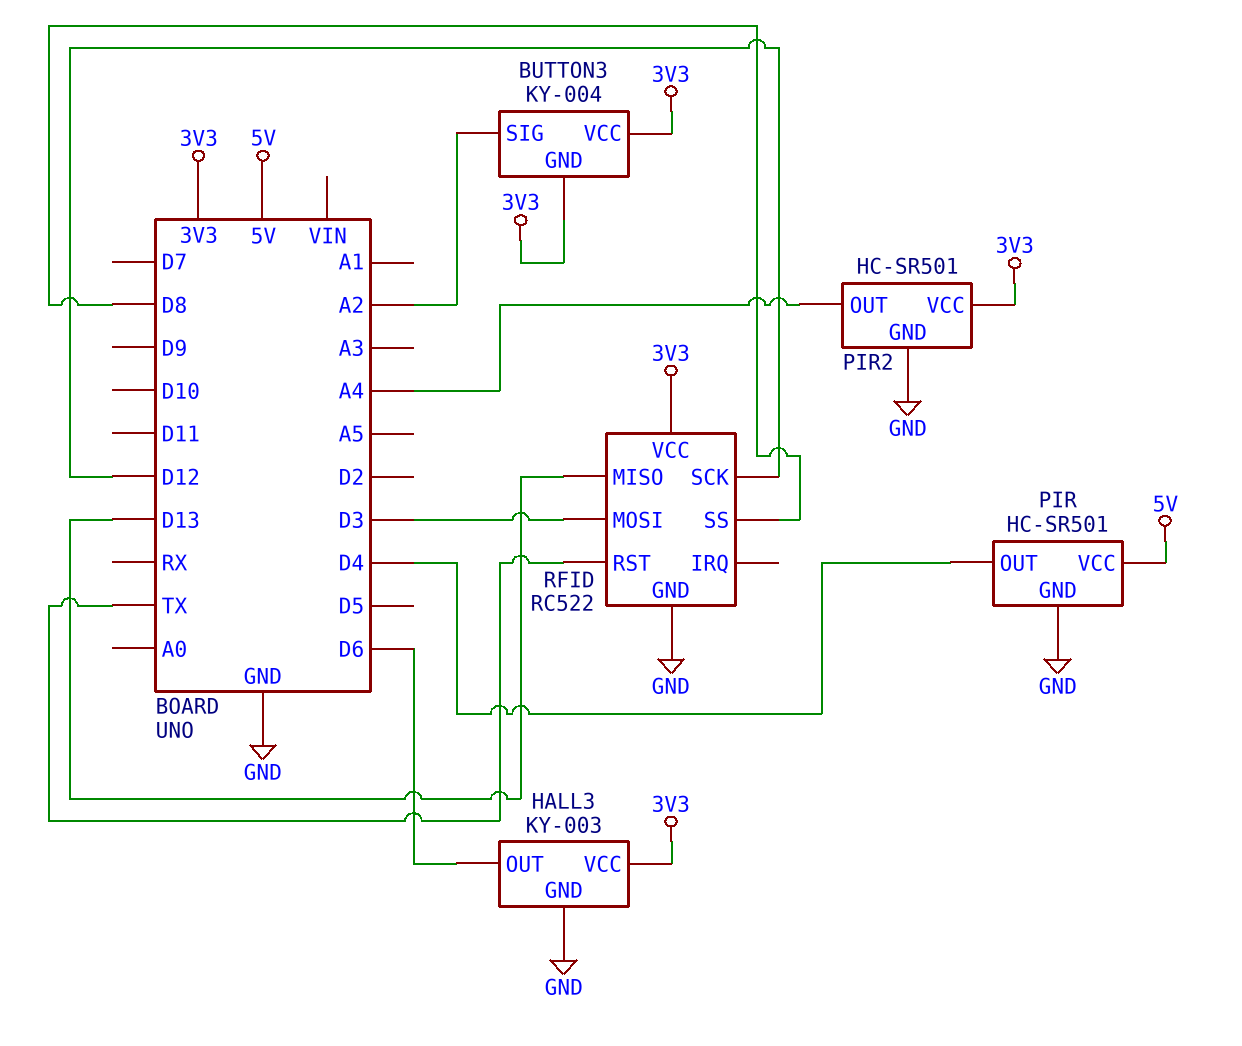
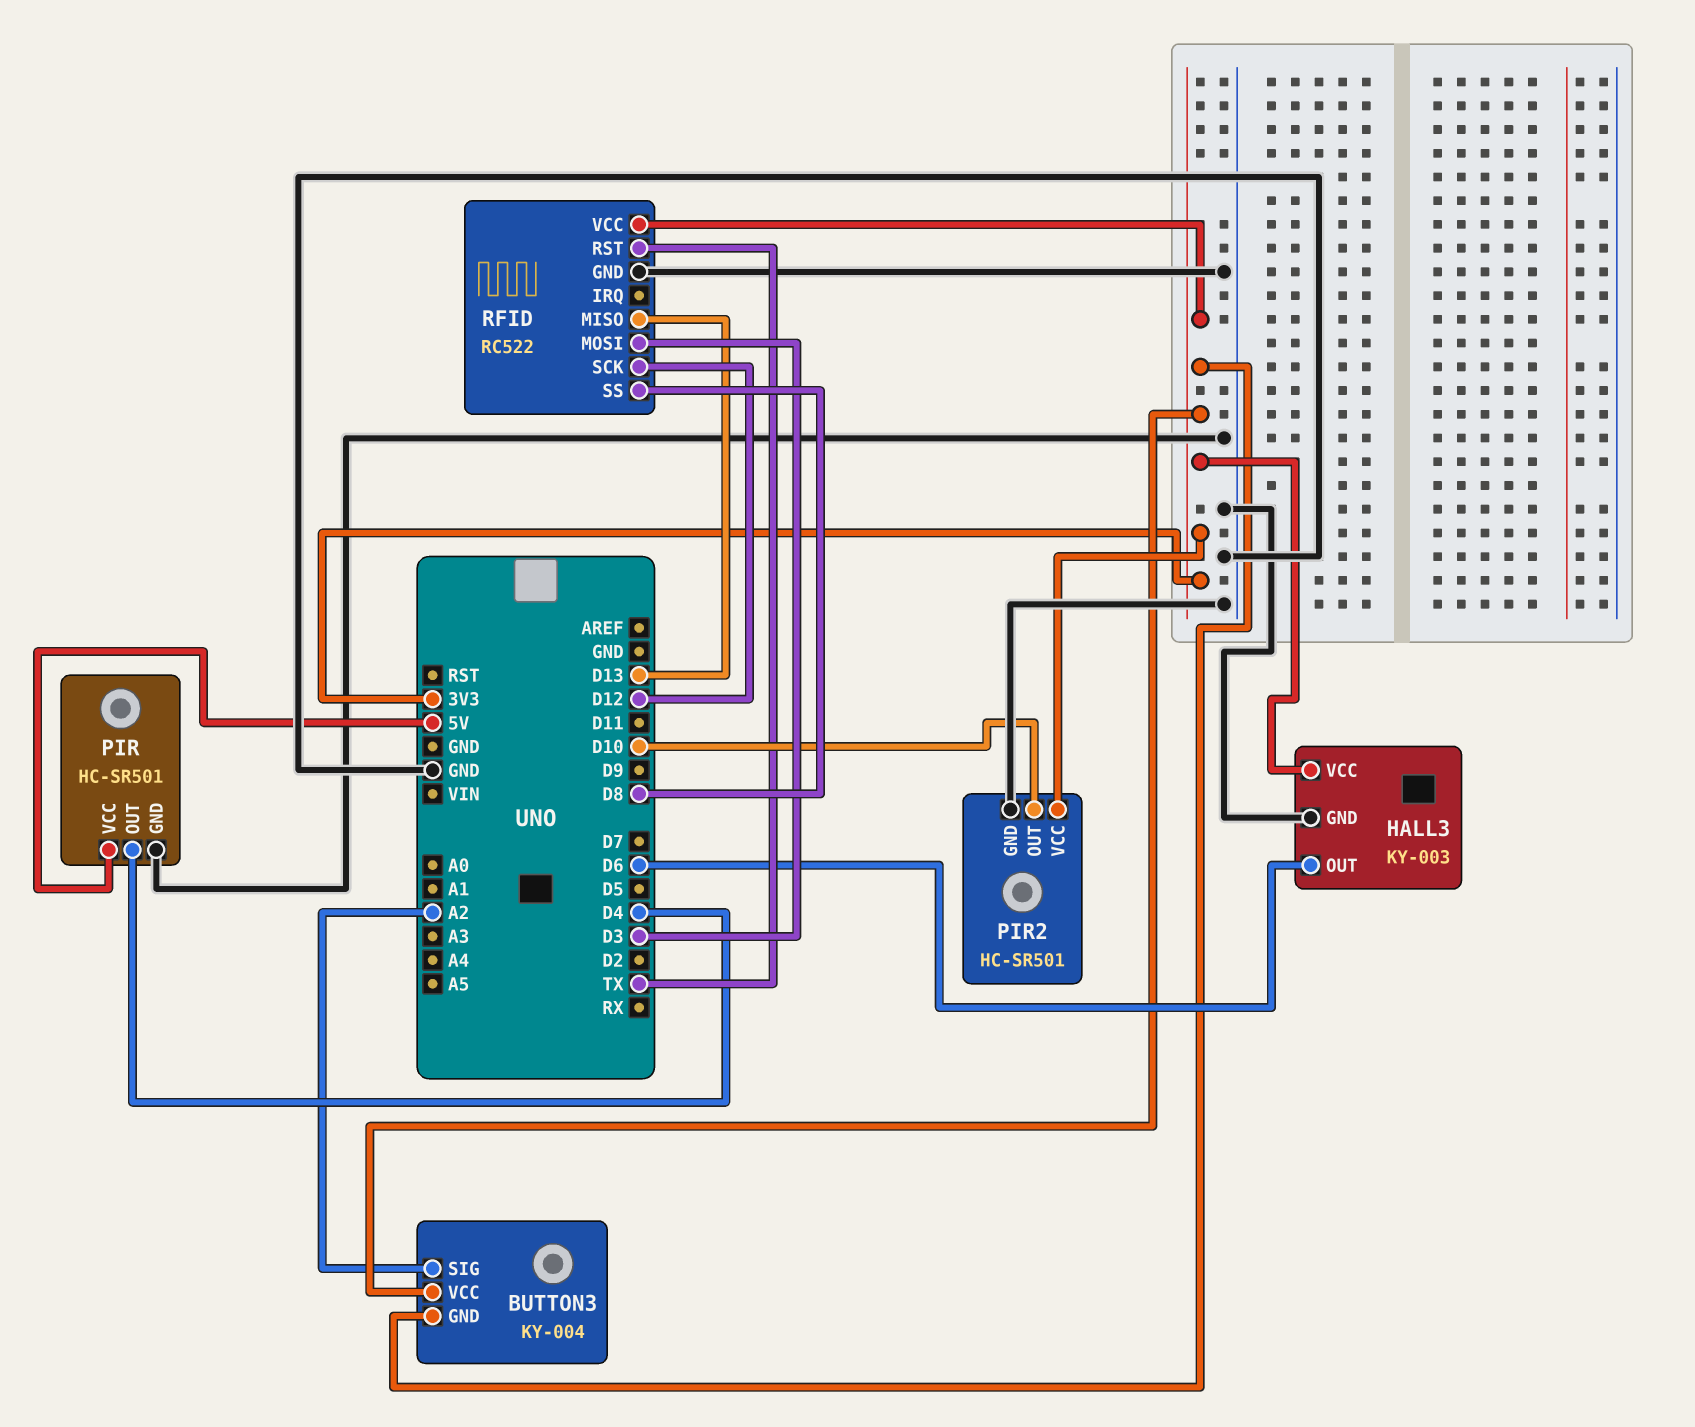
PIR2 pin OUT: A4 -> D10

